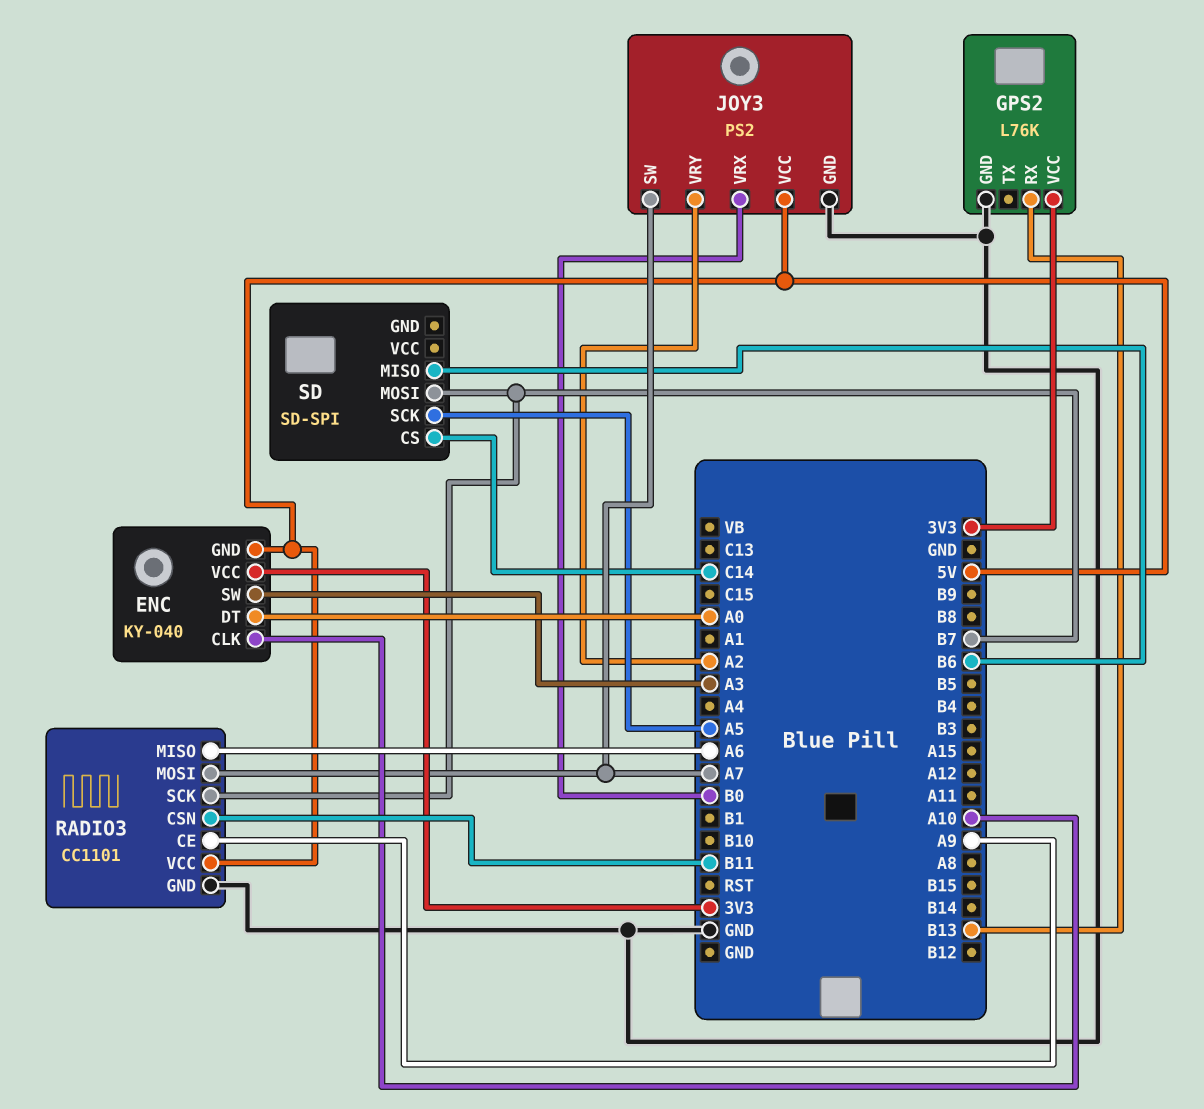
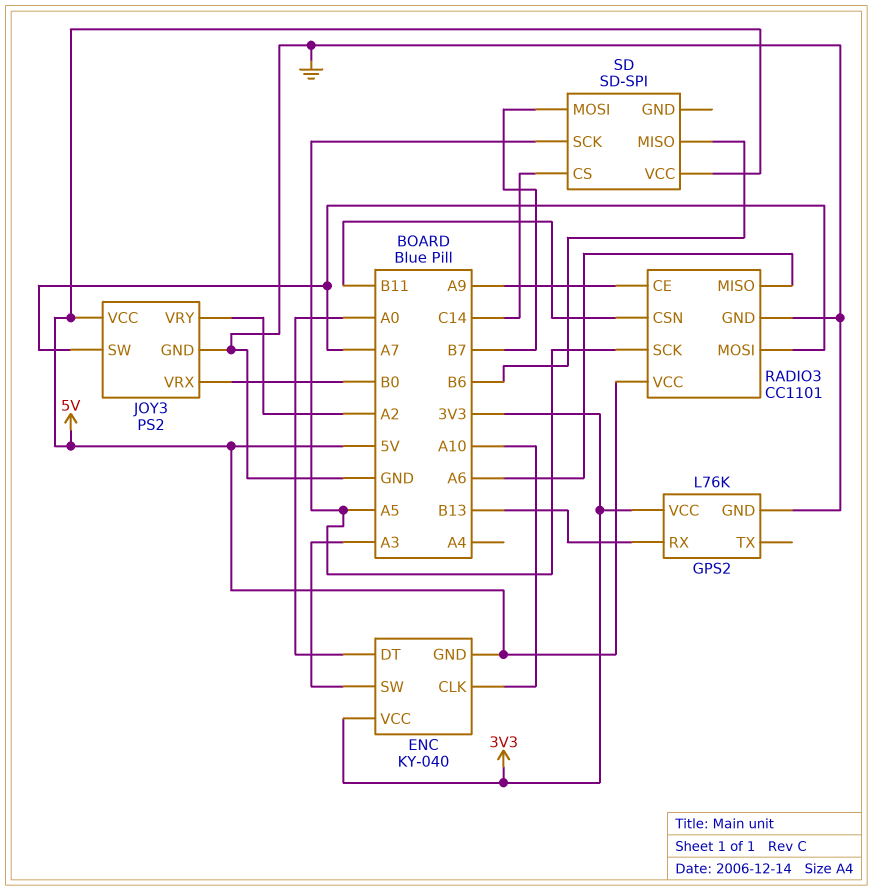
RADIO3 pin SCK: B7 -> A5
SD pin VCC: none -> 5V

